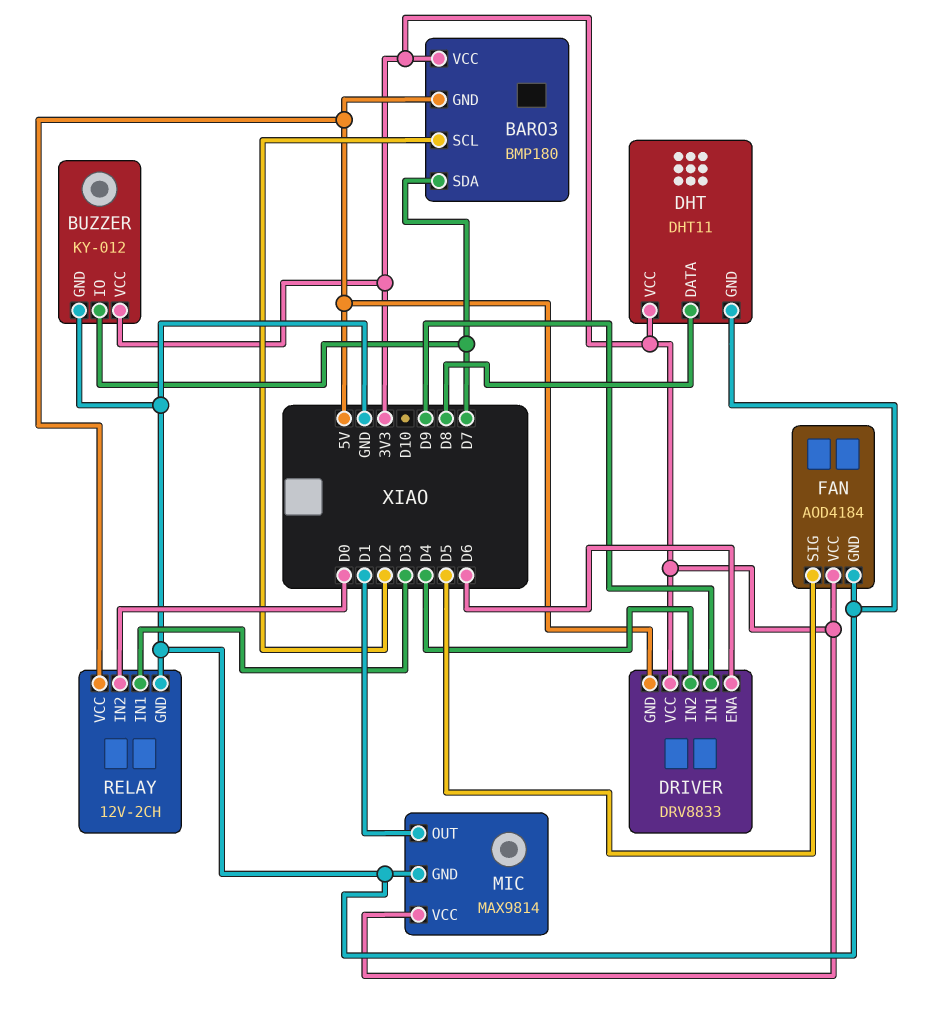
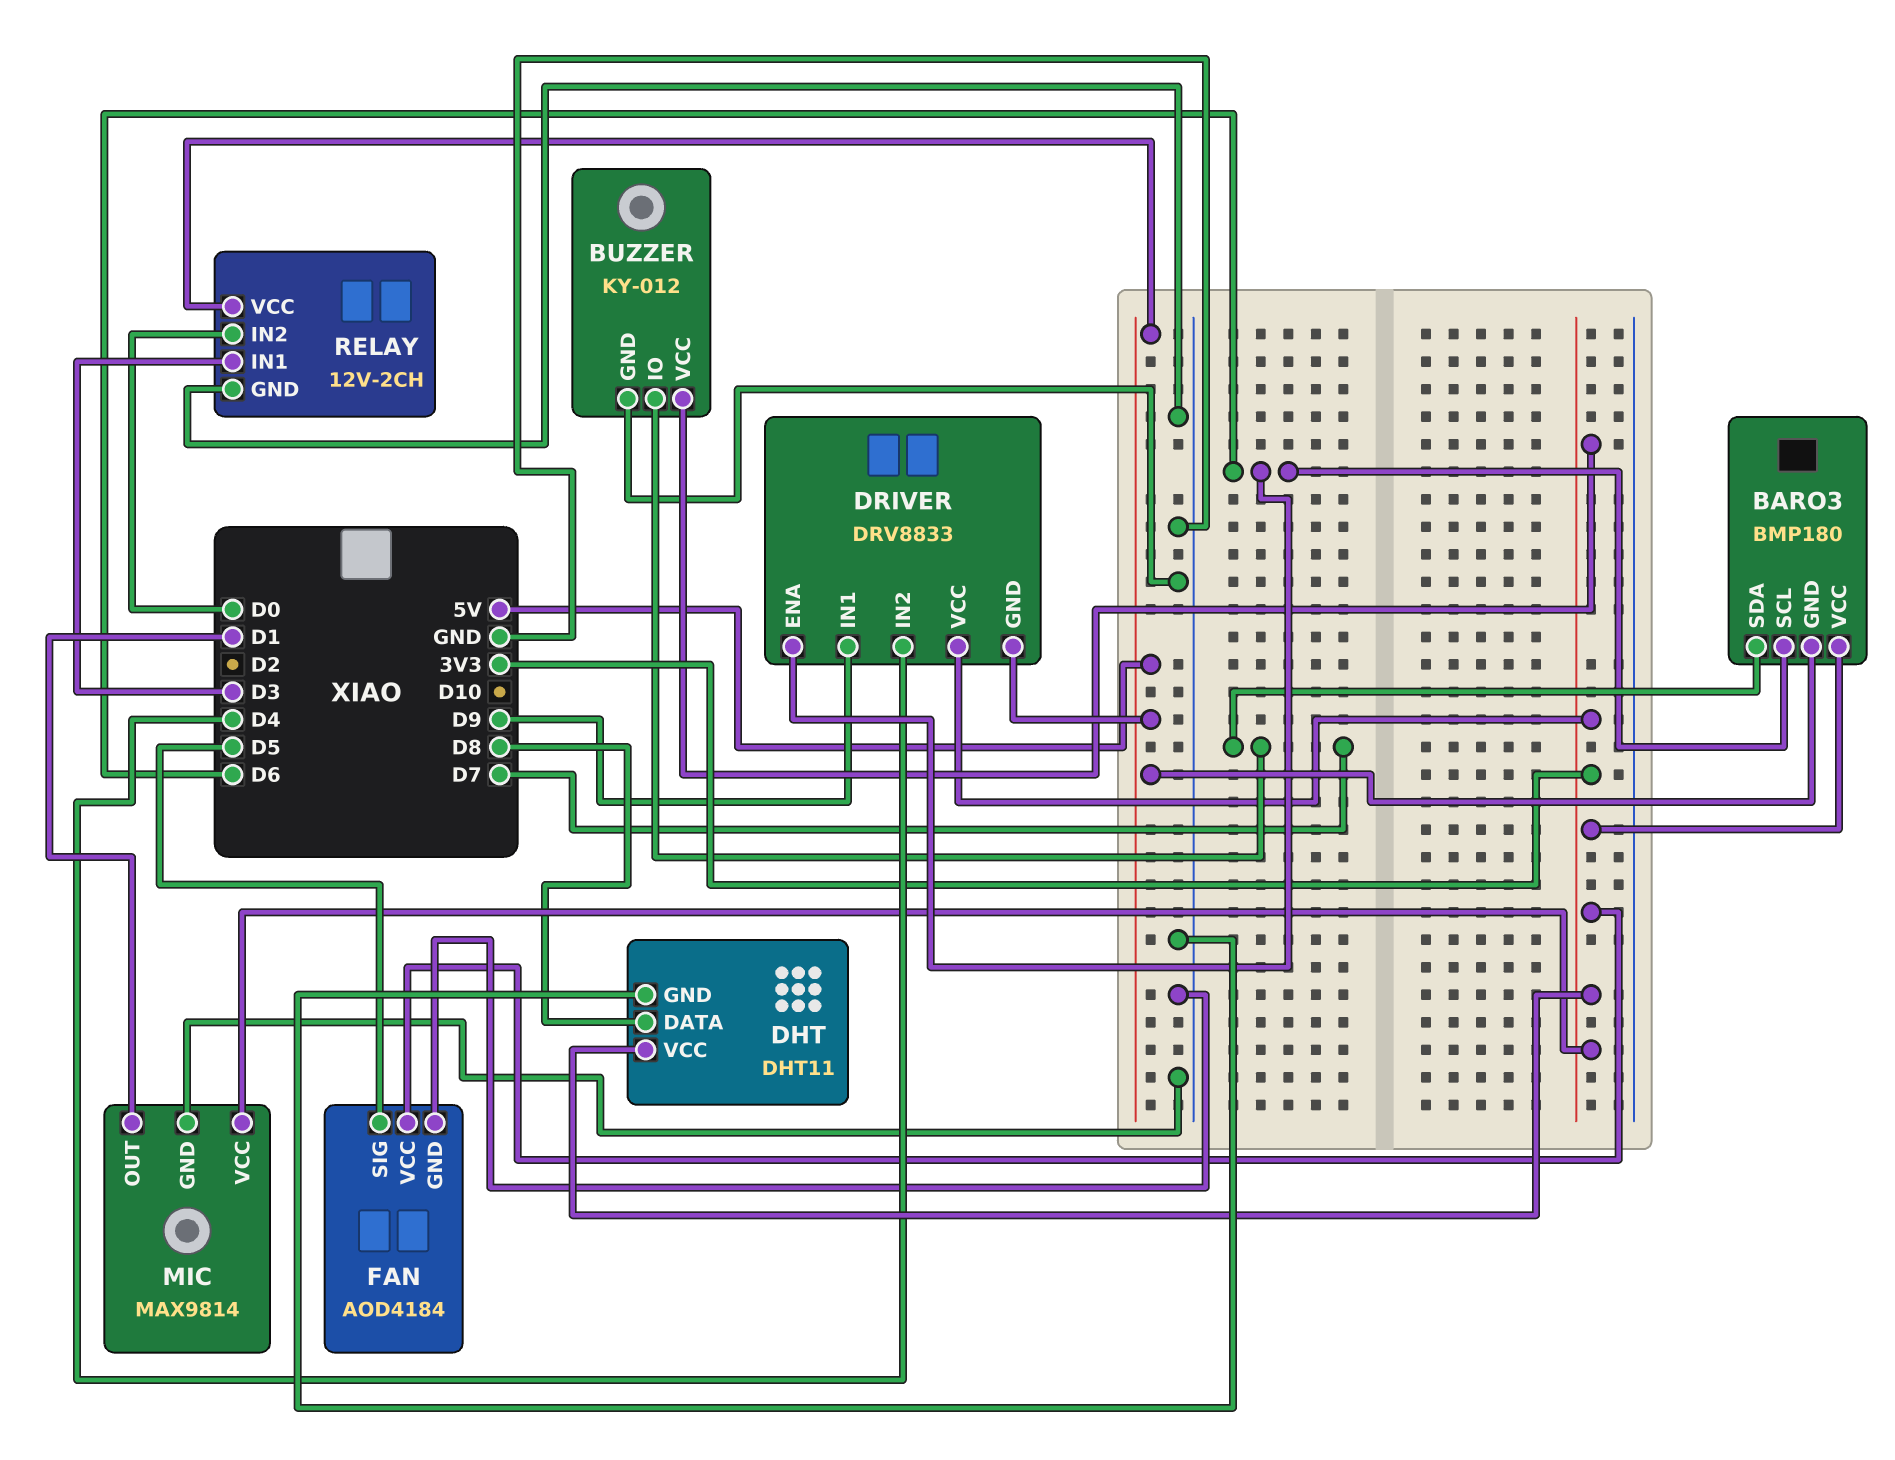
BARO3 pin SCL: D2 -> D6

